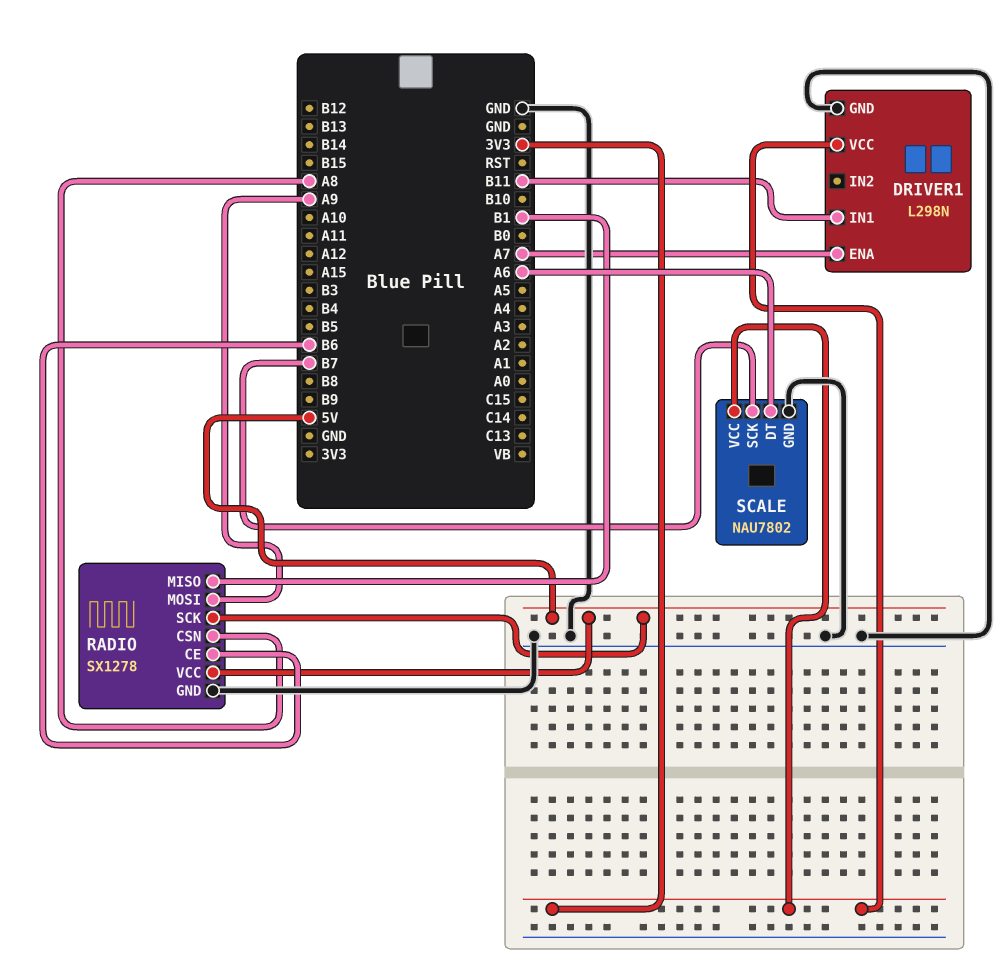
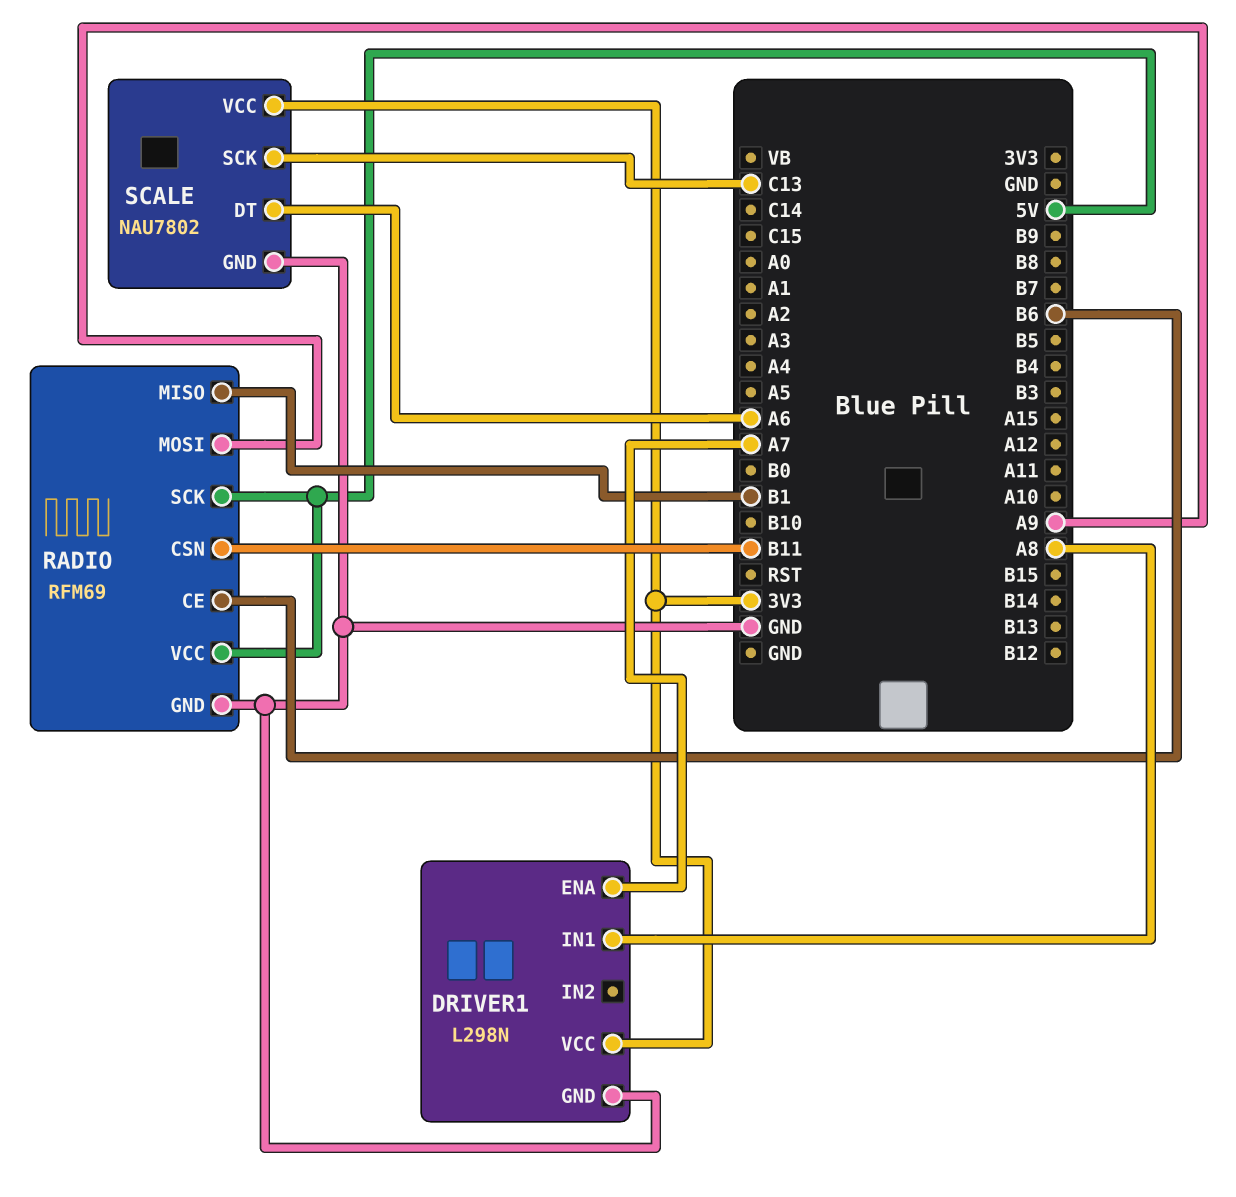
DRIVER1 pin IN1: B11 -> A8
RADIO: SX1278 -> RFM69
RADIO pin CSN: A8 -> B11
SCALE pin SCK: B7 -> C13

